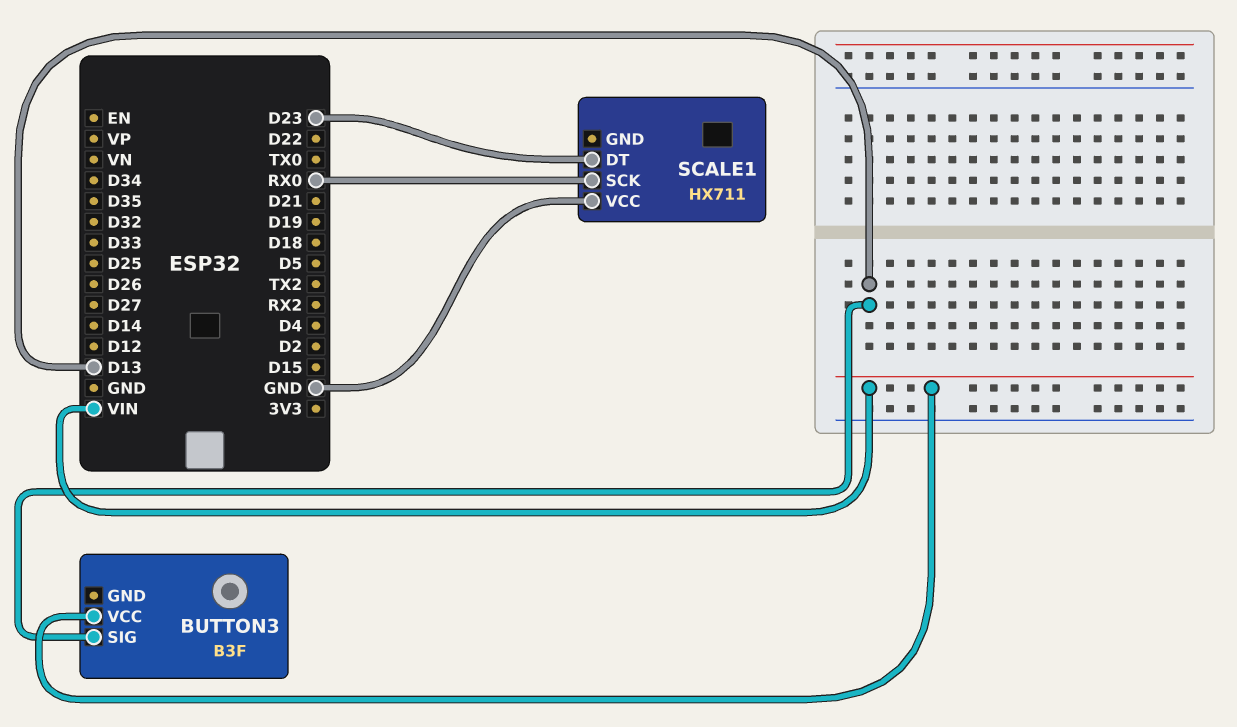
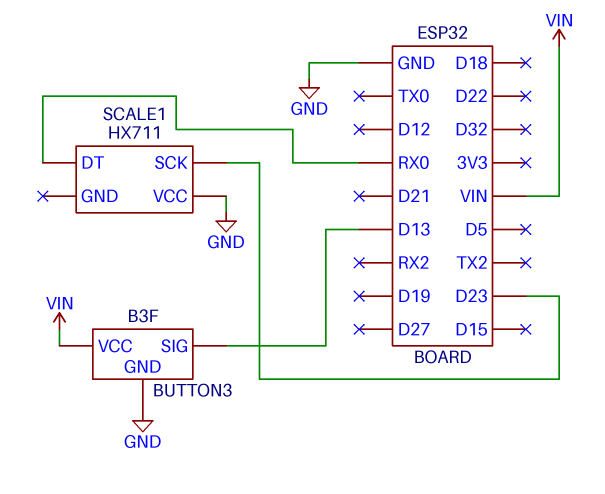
BUTTON3 pin GND: none -> GND
SCALE1 pin DT: D23 -> RX0
SCALE1 pin SCK: RX0 -> D23

